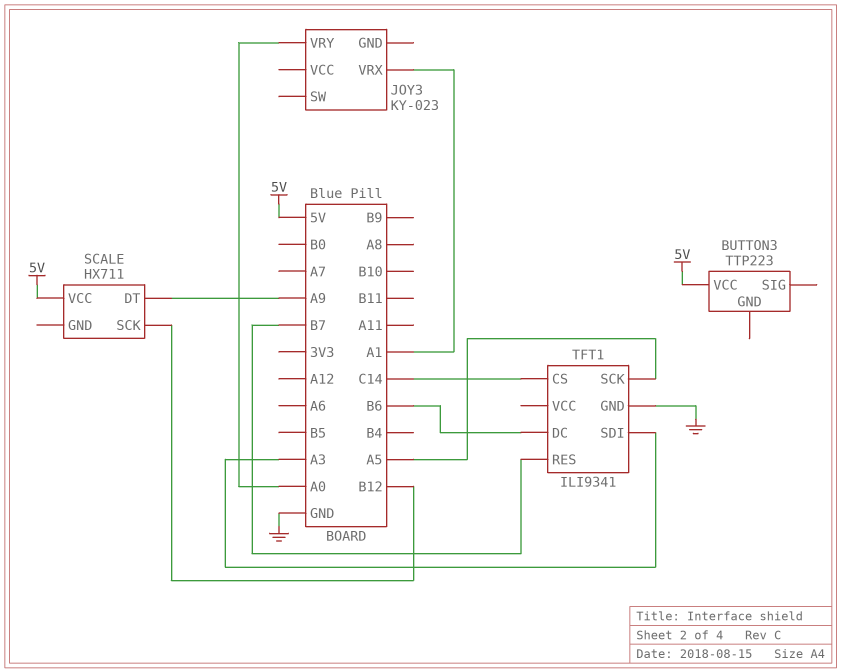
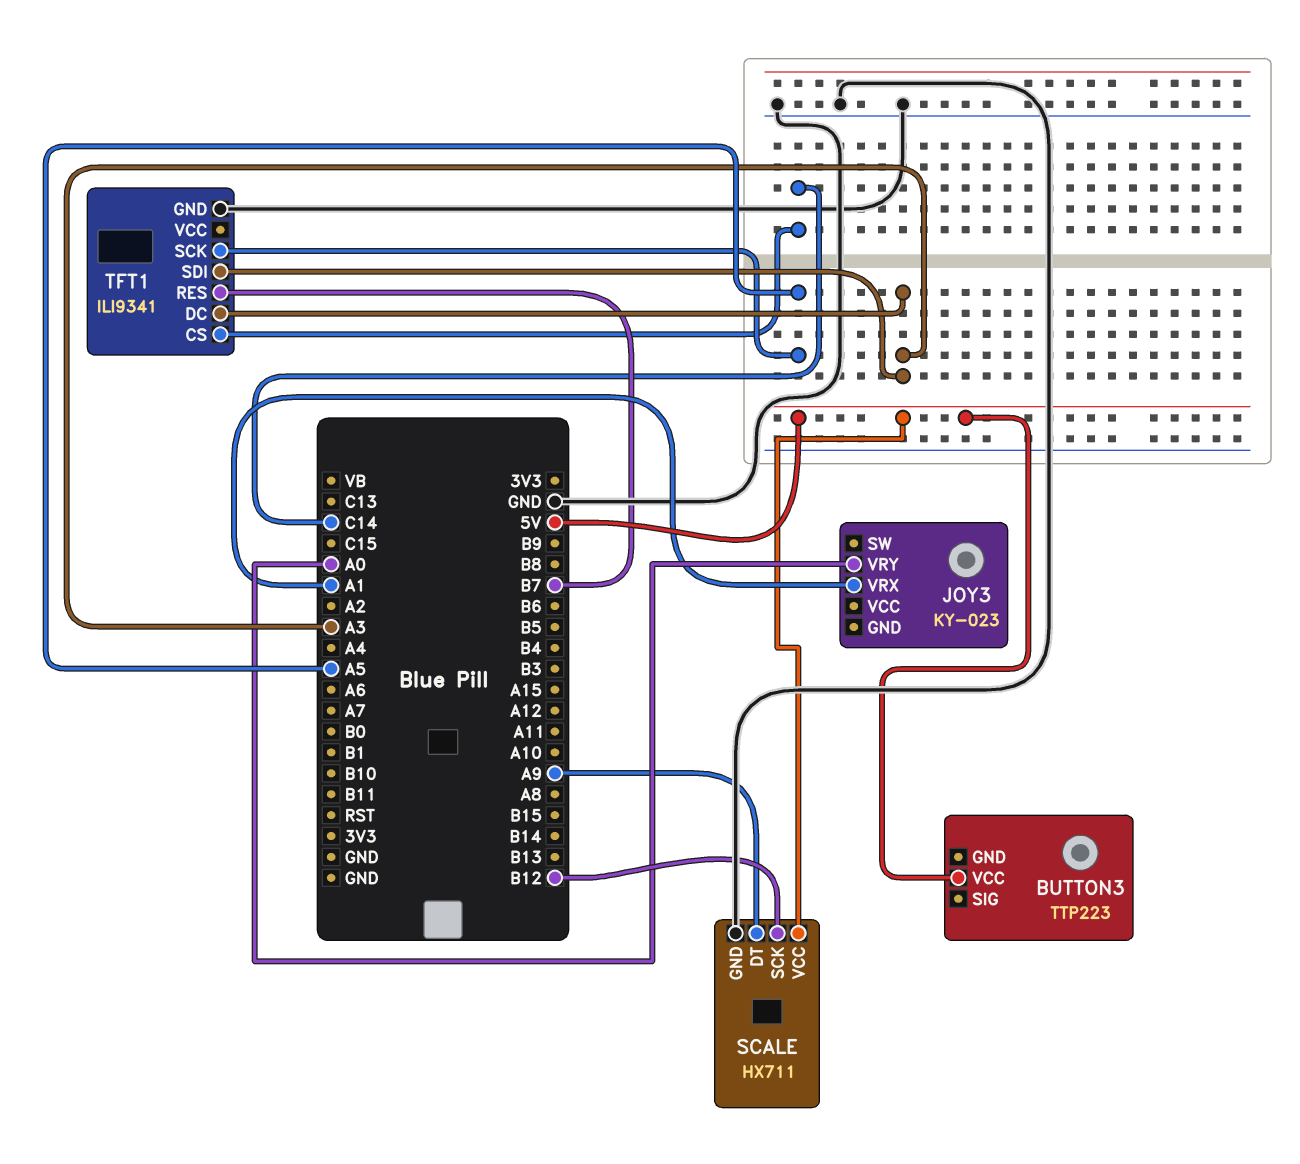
SCALE pin GND: none -> GND
TFT1 pin DC: B6 -> A3

